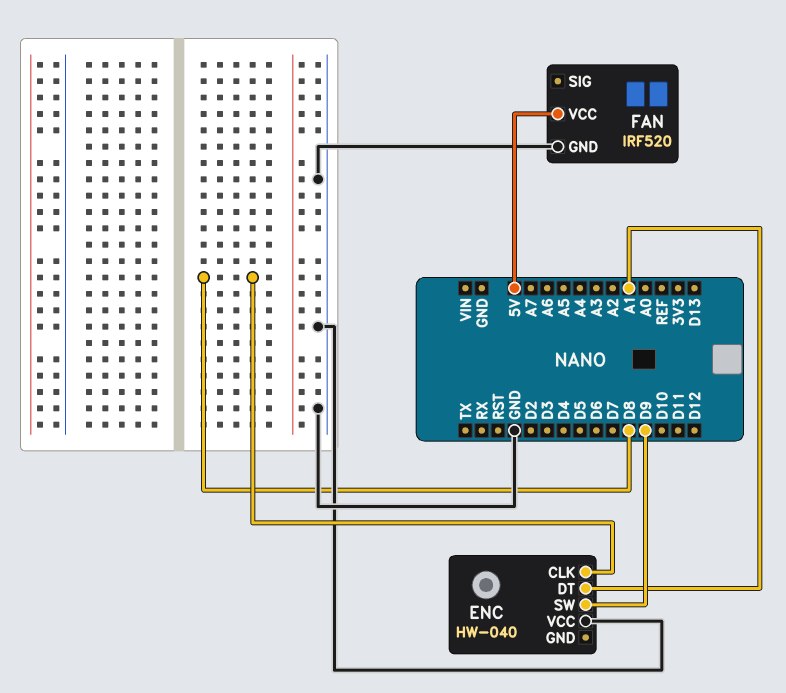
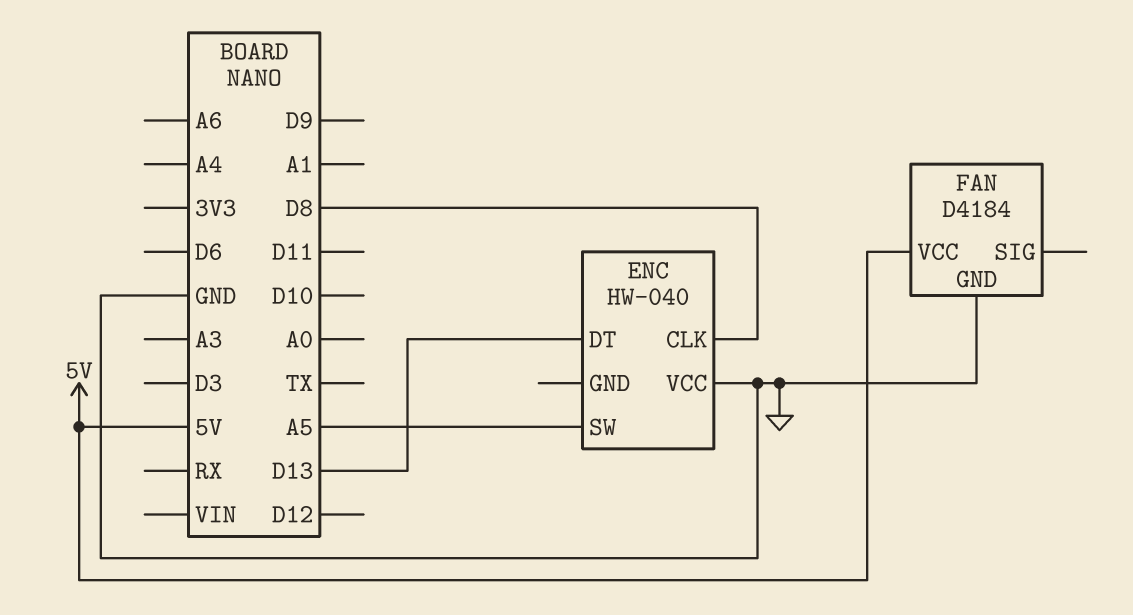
ENC pin DT: A1 -> D13
ENC pin SW: D9 -> A5
FAN: IRF520 -> D4184

